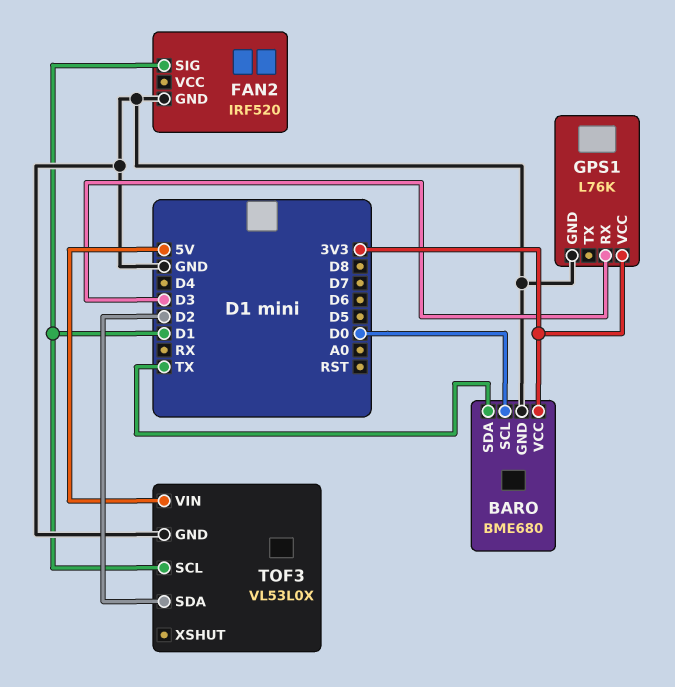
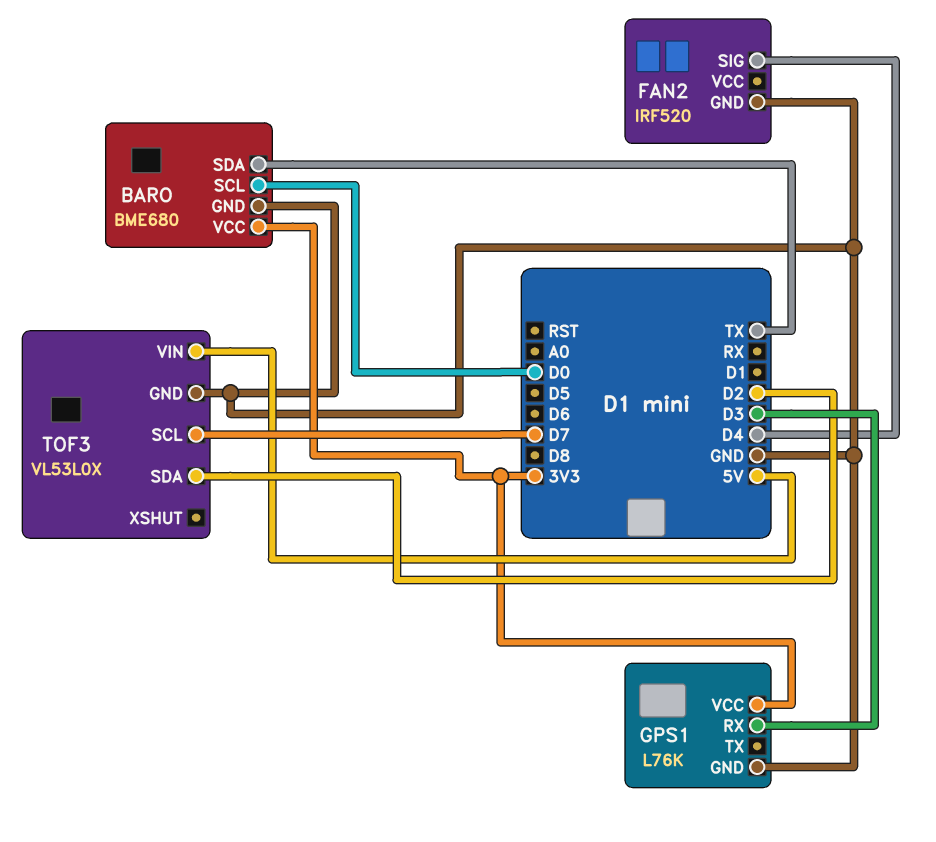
FAN2 pin SIG: D1 -> D4
TOF3 pin SCL: D1 -> D7

